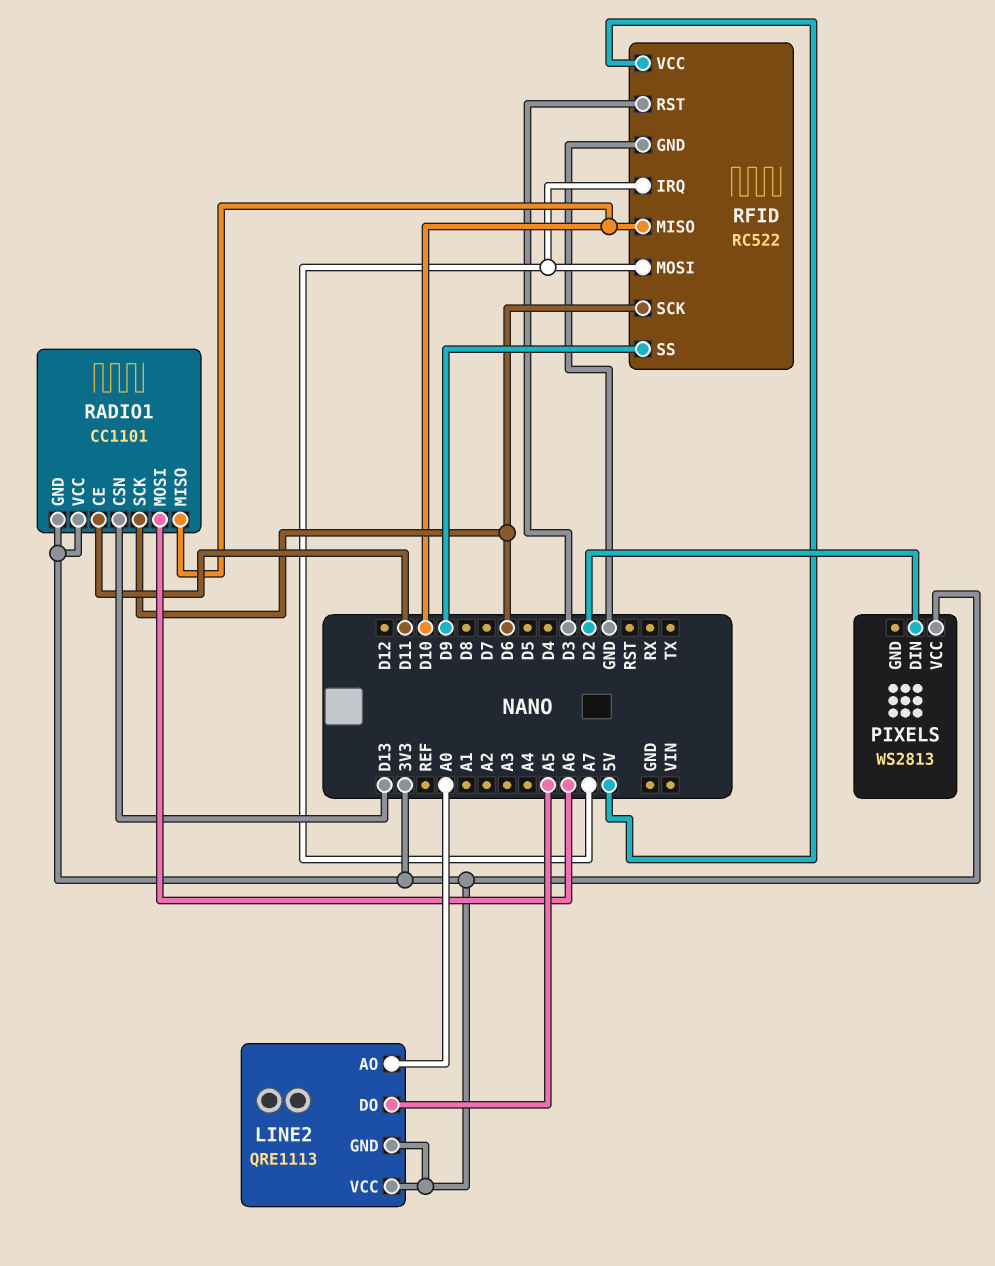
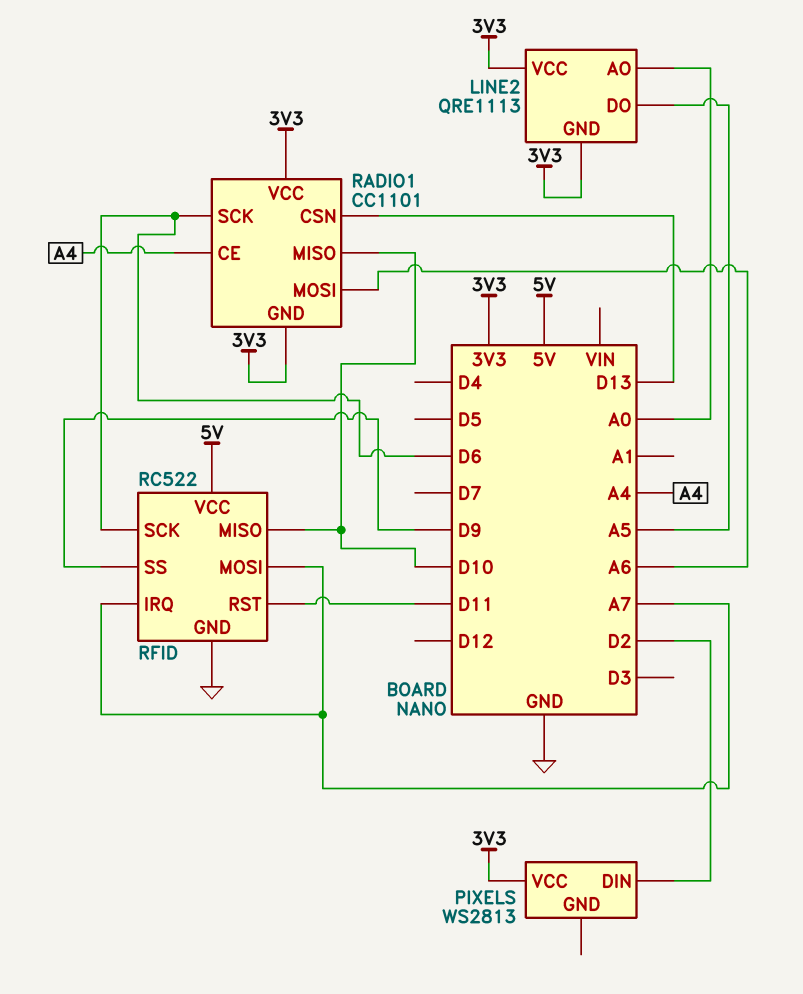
RADIO1 pin CE: D11 -> A4
RFID pin RST: D3 -> D11

